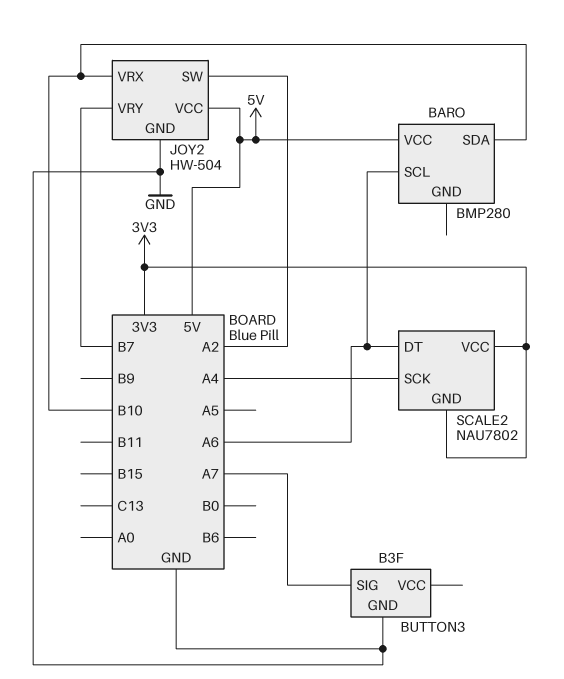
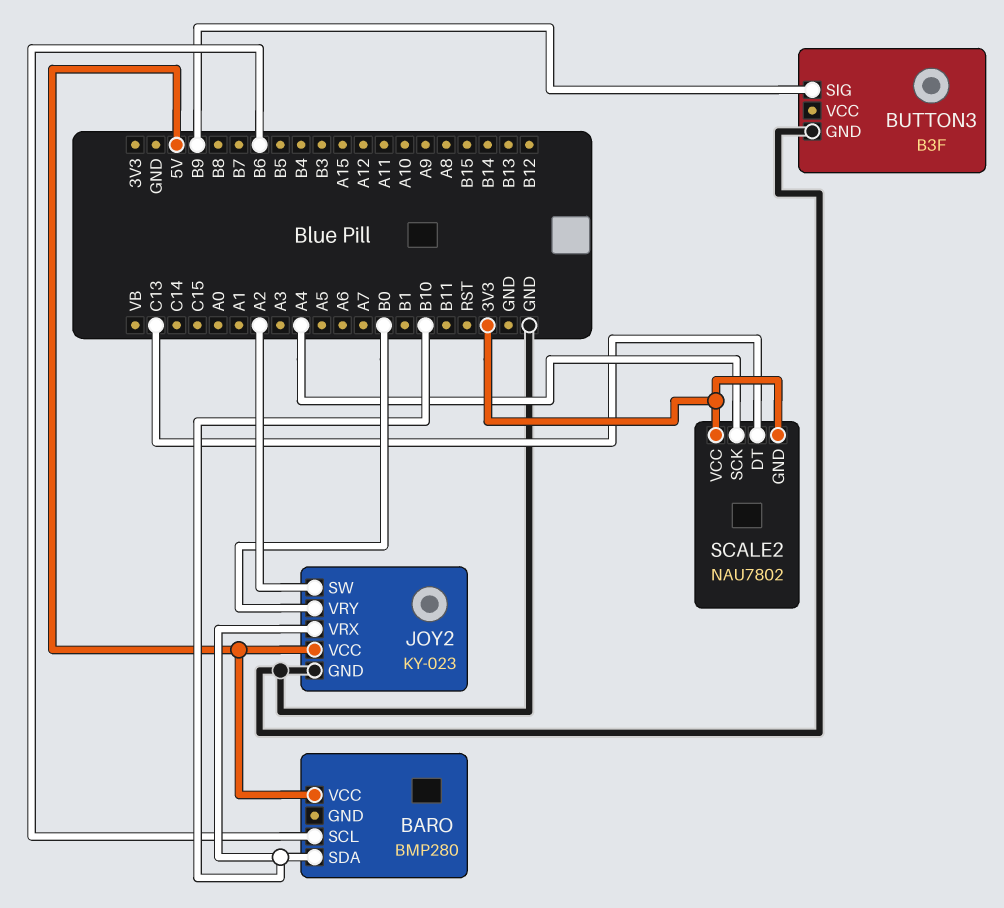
BARO pin SCL: A6 -> B6
BUTTON3 pin SIG: A7 -> B9
JOY2: HW-504 -> KY-023
JOY2 pin VRY: B7 -> B0
SCALE2 pin DT: A6 -> C13

